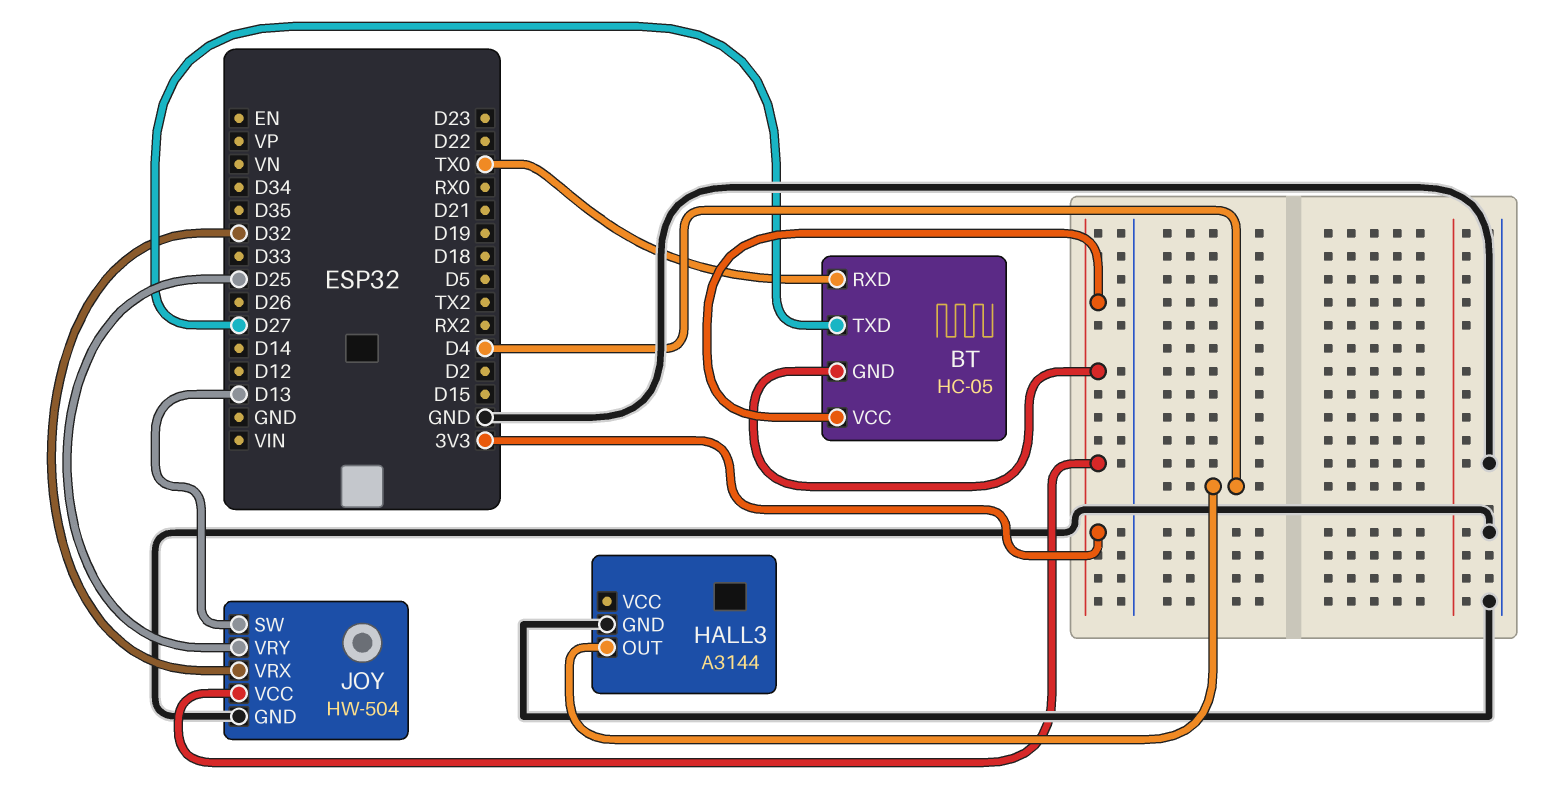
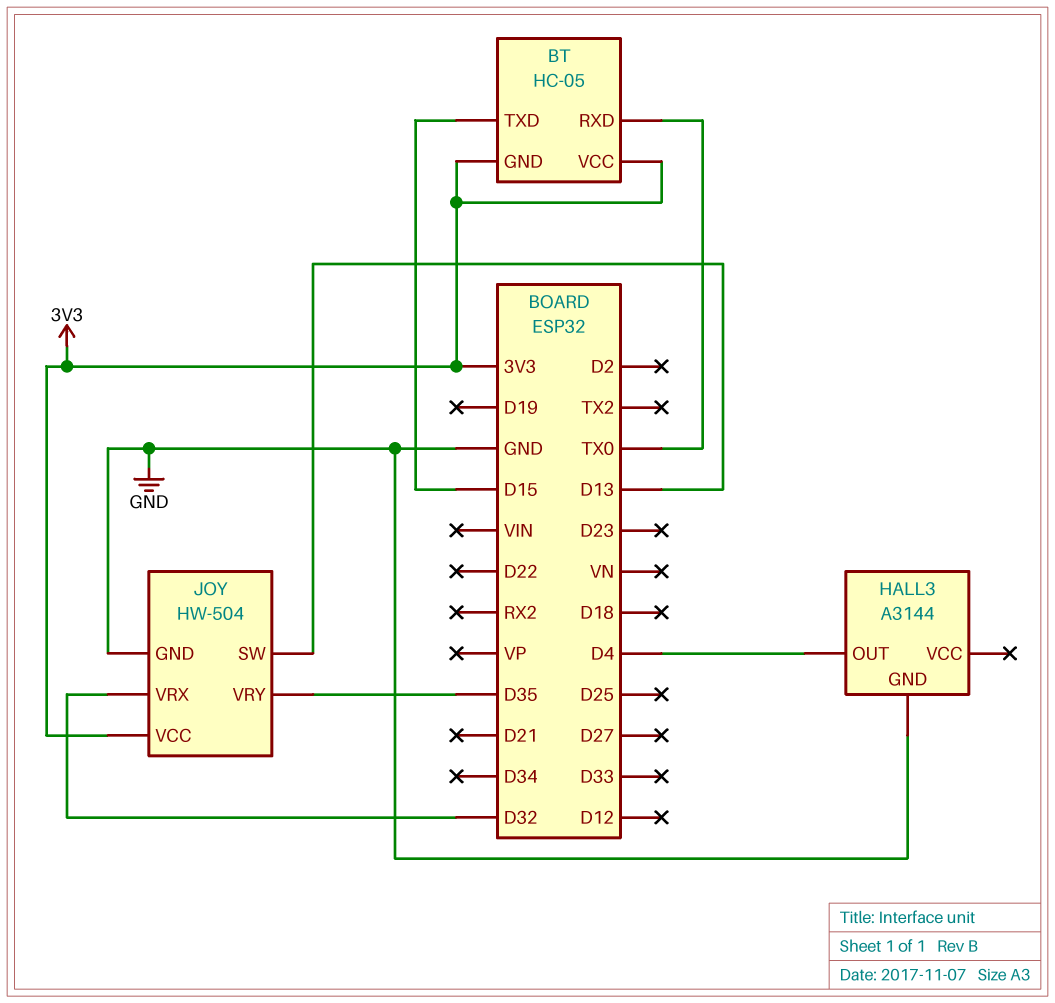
BT pin TXD: D27 -> D15
JOY pin VRY: D25 -> D35

